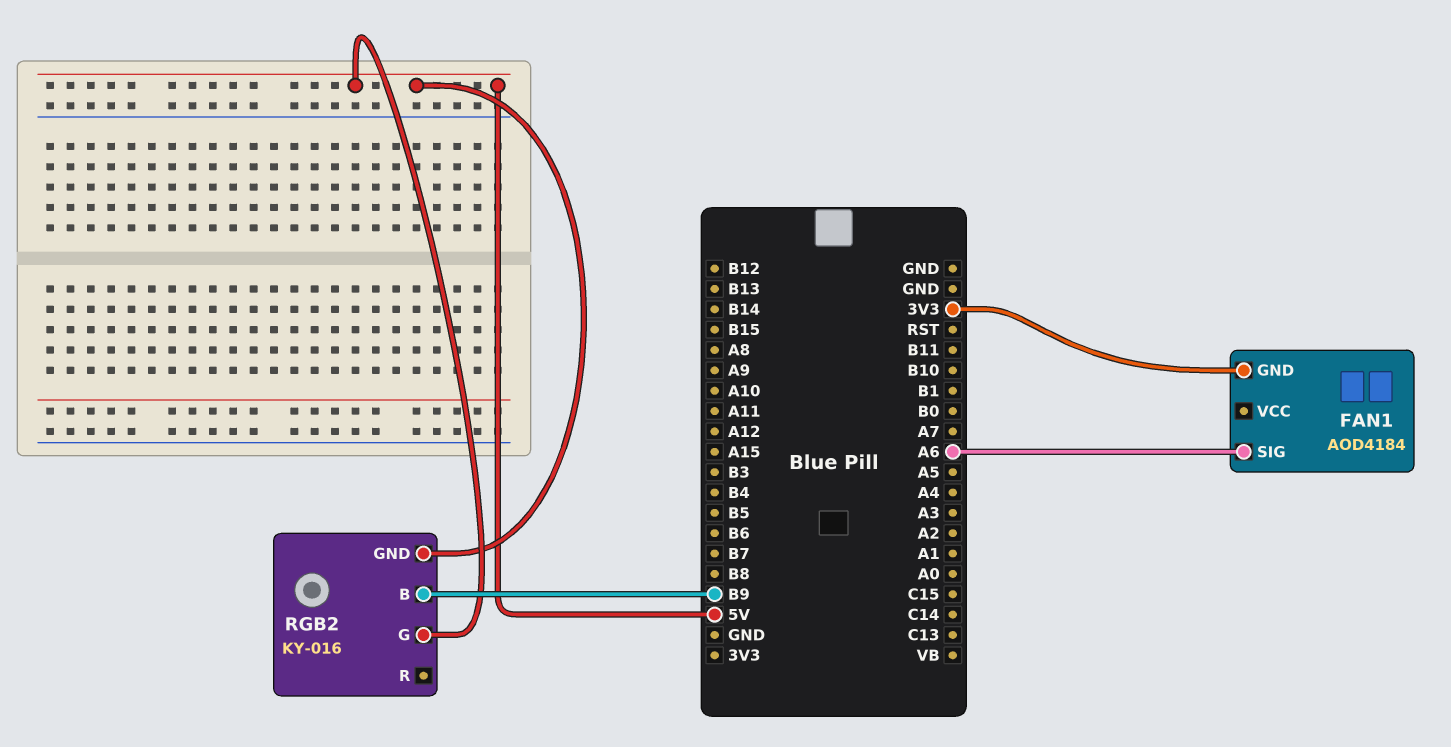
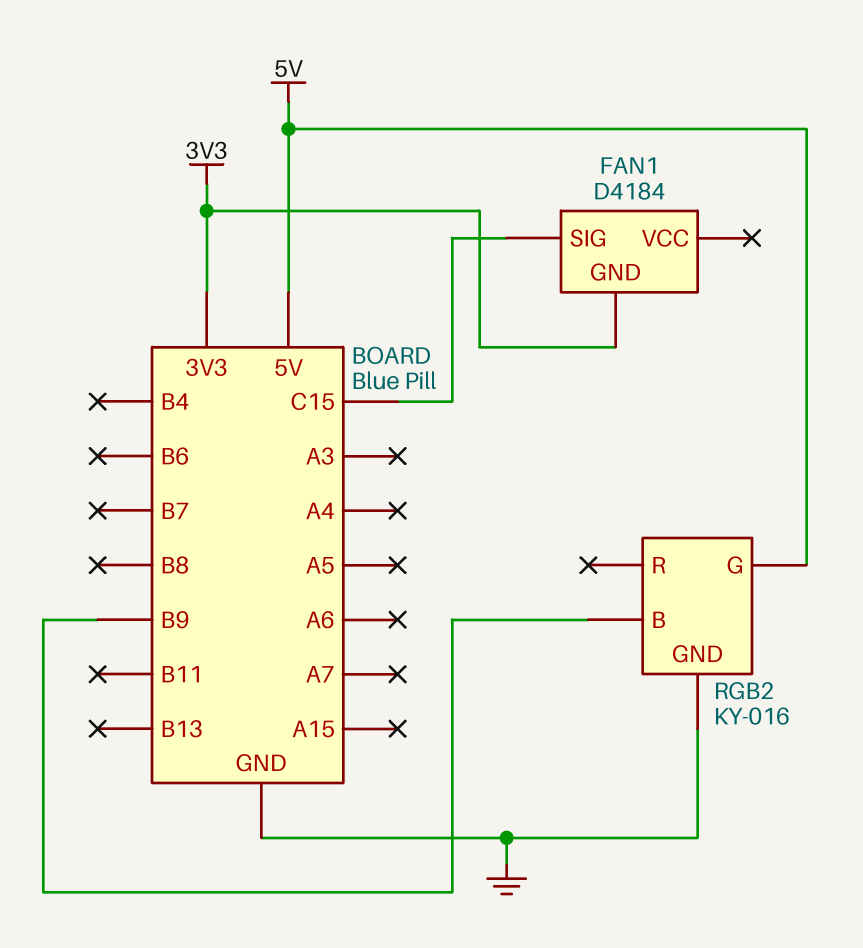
FAN1: AOD4184 -> D4184
FAN1 pin SIG: A6 -> C15
RGB2 pin GND: 5V -> GND

